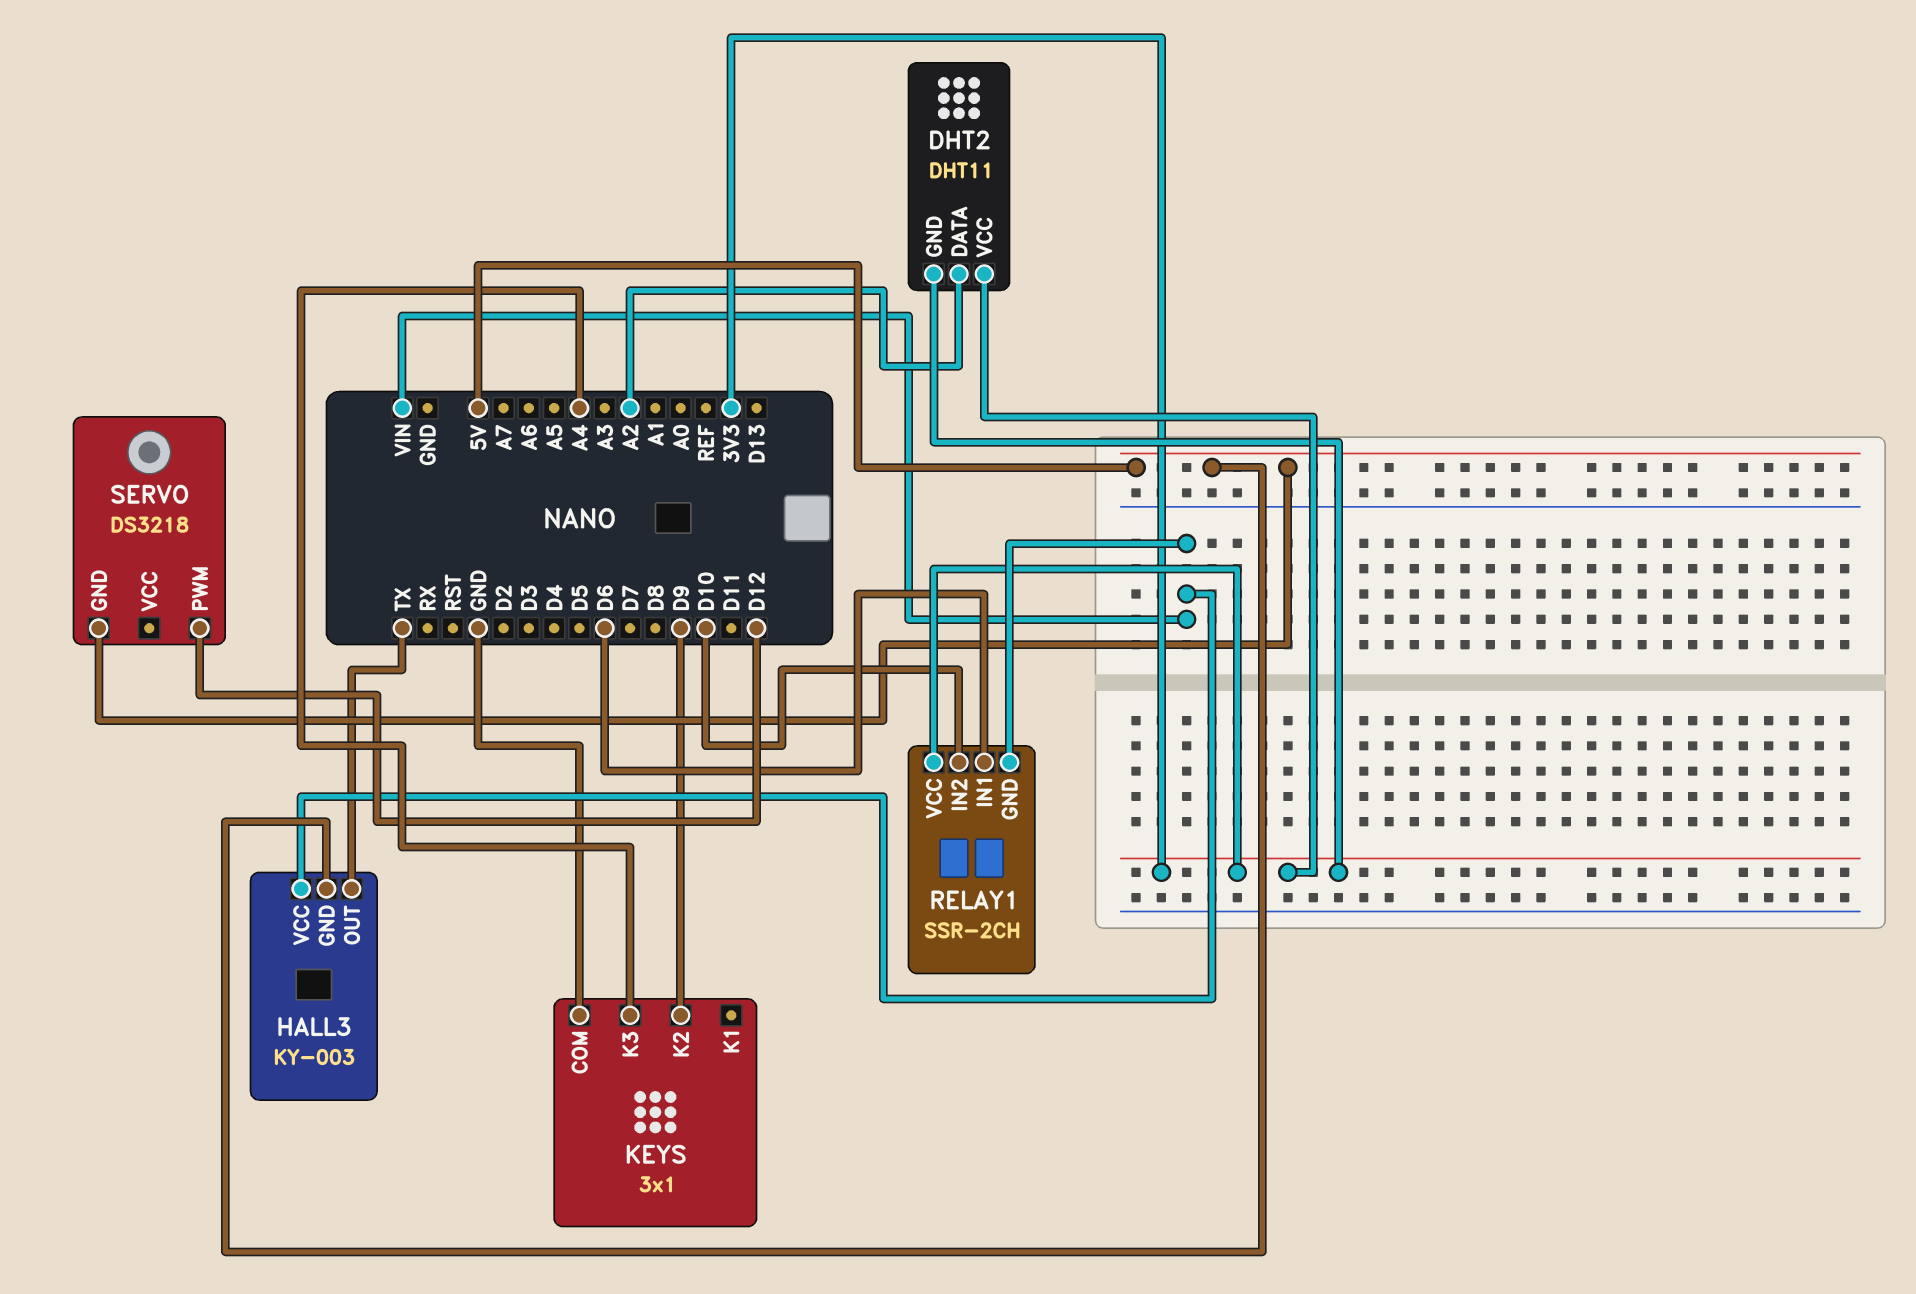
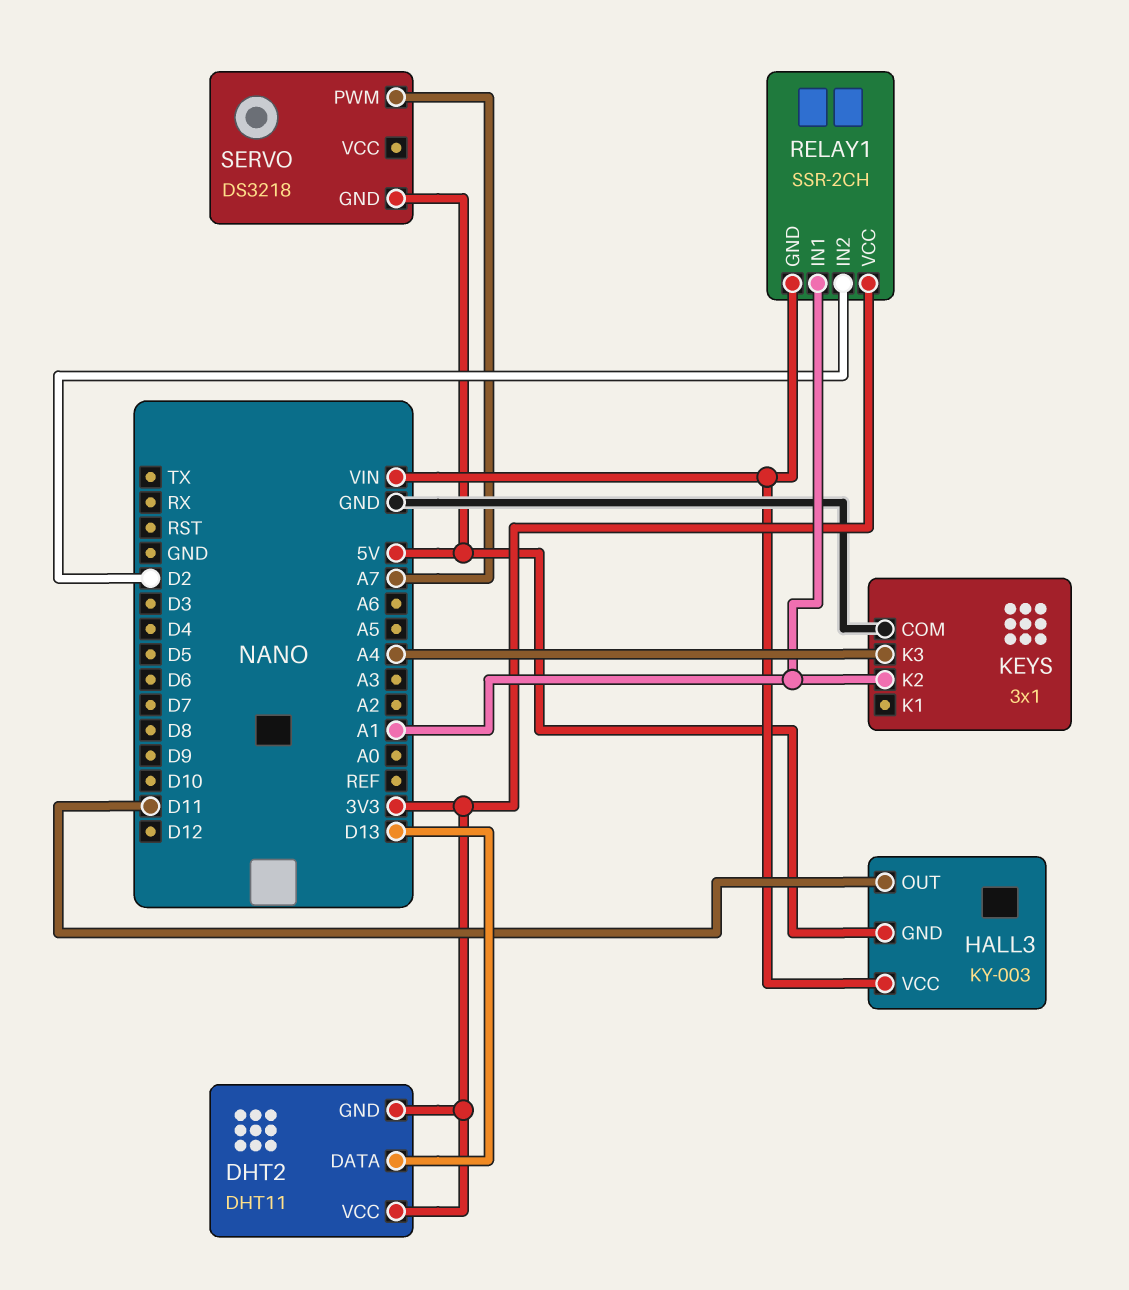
DHT2 pin DATA: A2 -> D13
HALL3 pin OUT: TX -> D11
KEYS pin K2: D9 -> A1
RELAY1 pin IN1: D6 -> A1
RELAY1 pin IN2: D10 -> D2
SERVO pin PWM: D12 -> A7

